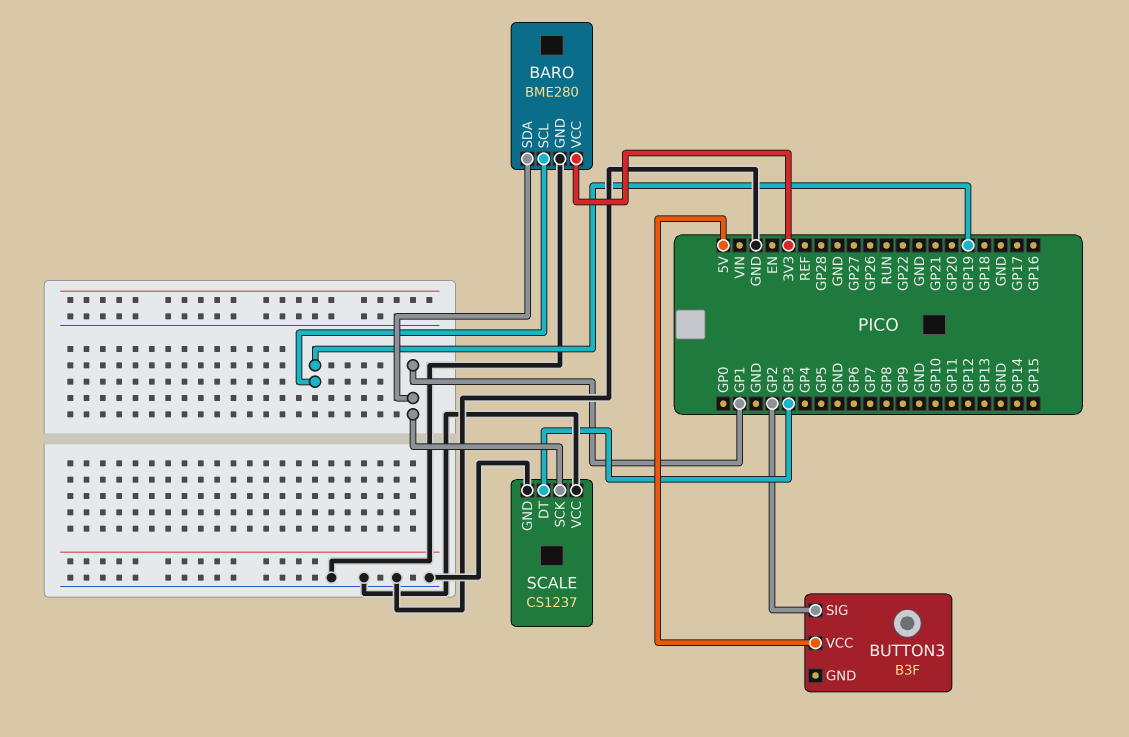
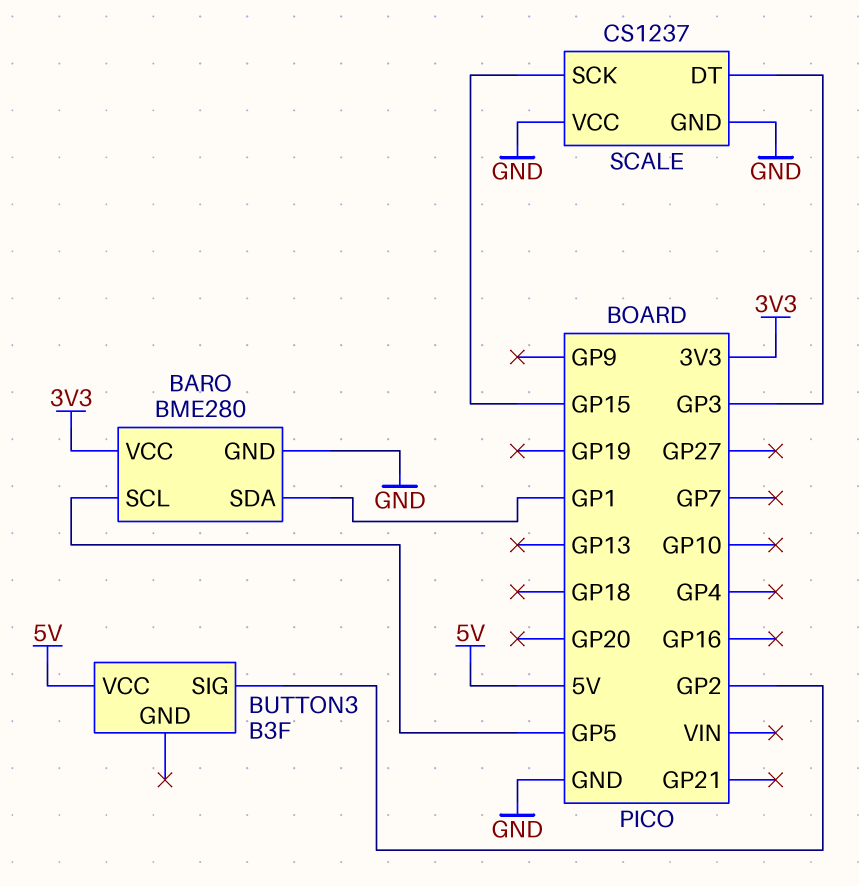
BARO pin SCL: GP19 -> GP5
SCALE pin SCK: GP1 -> GP15

